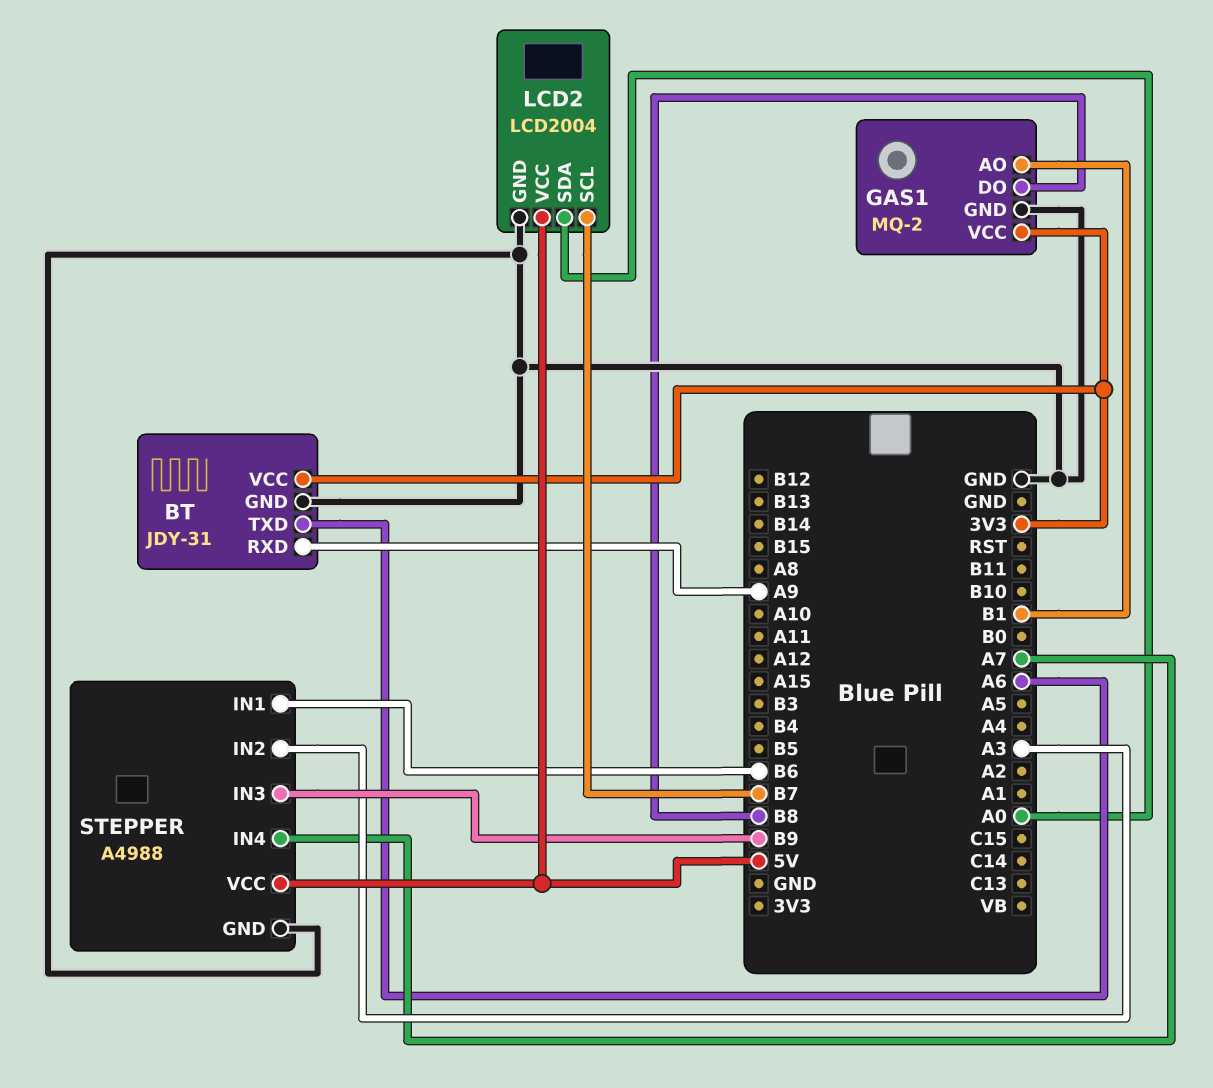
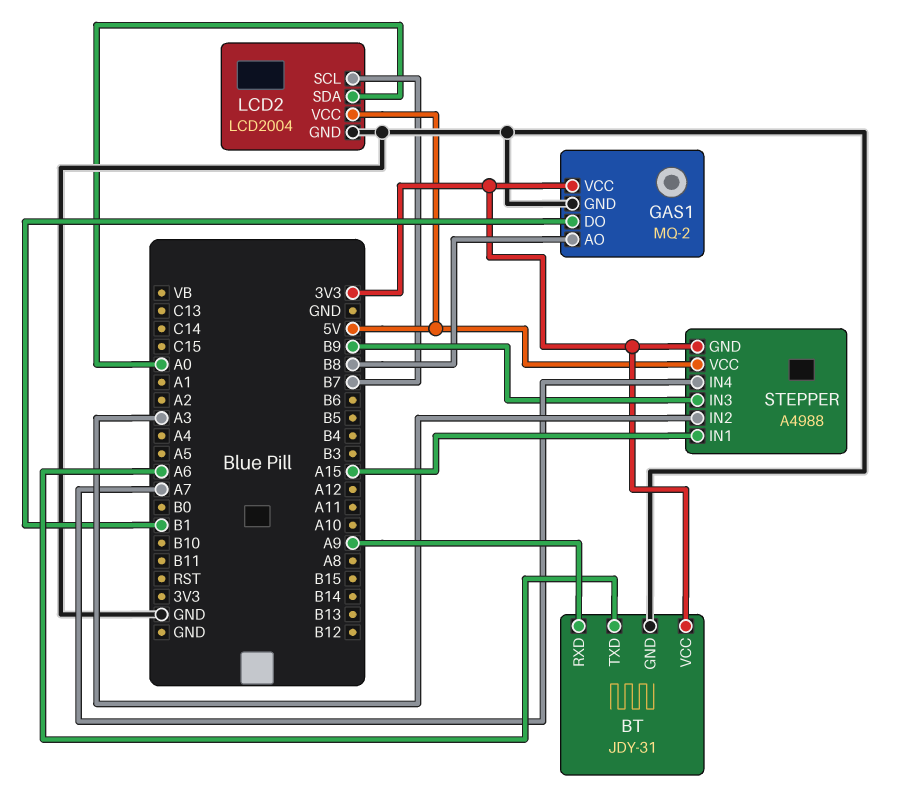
GAS1 pin AO: B1 -> B8
GAS1 pin DO: B8 -> B1
STEPPER pin GND: GND -> 3V3
STEPPER pin IN1: B6 -> A15

